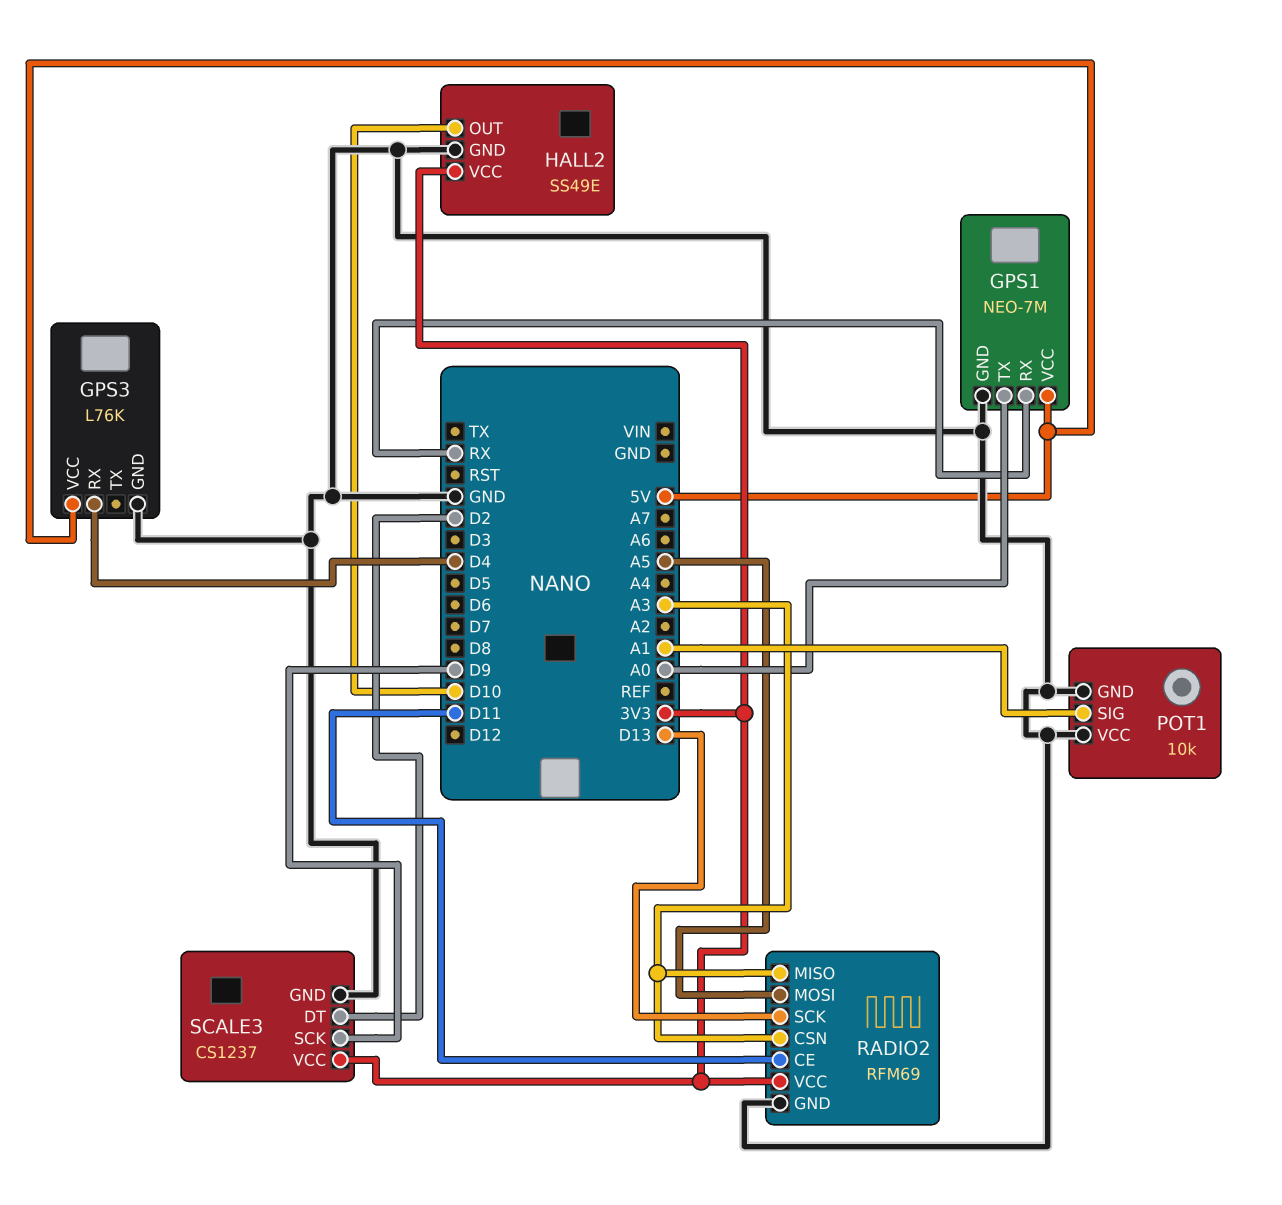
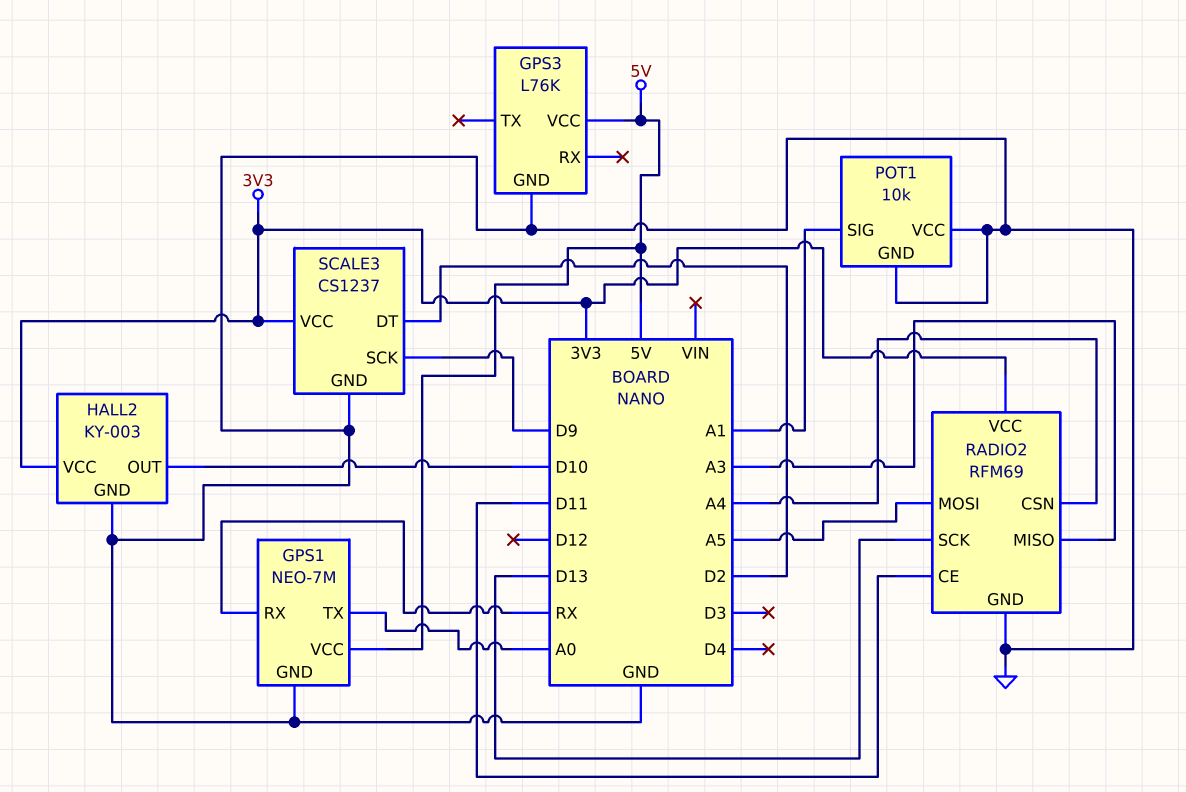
GPS3 pin RX: D4 -> none
HALL2: SS49E -> KY-003
RADIO2 pin CSN: A3 -> A4

